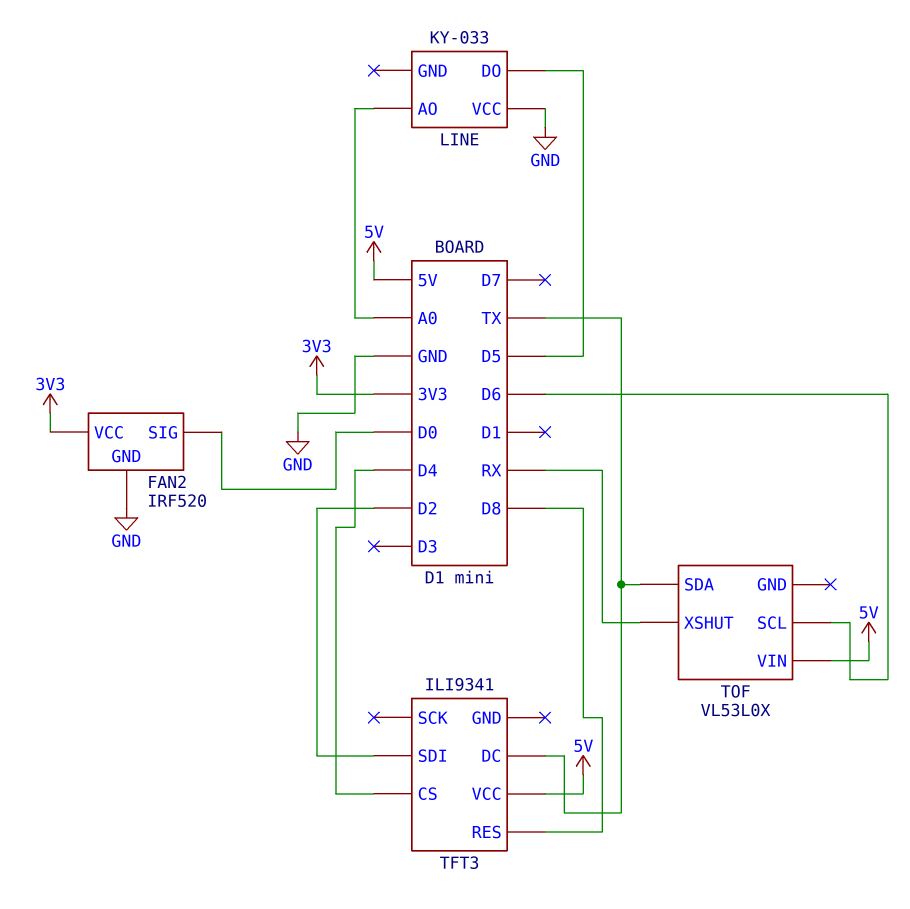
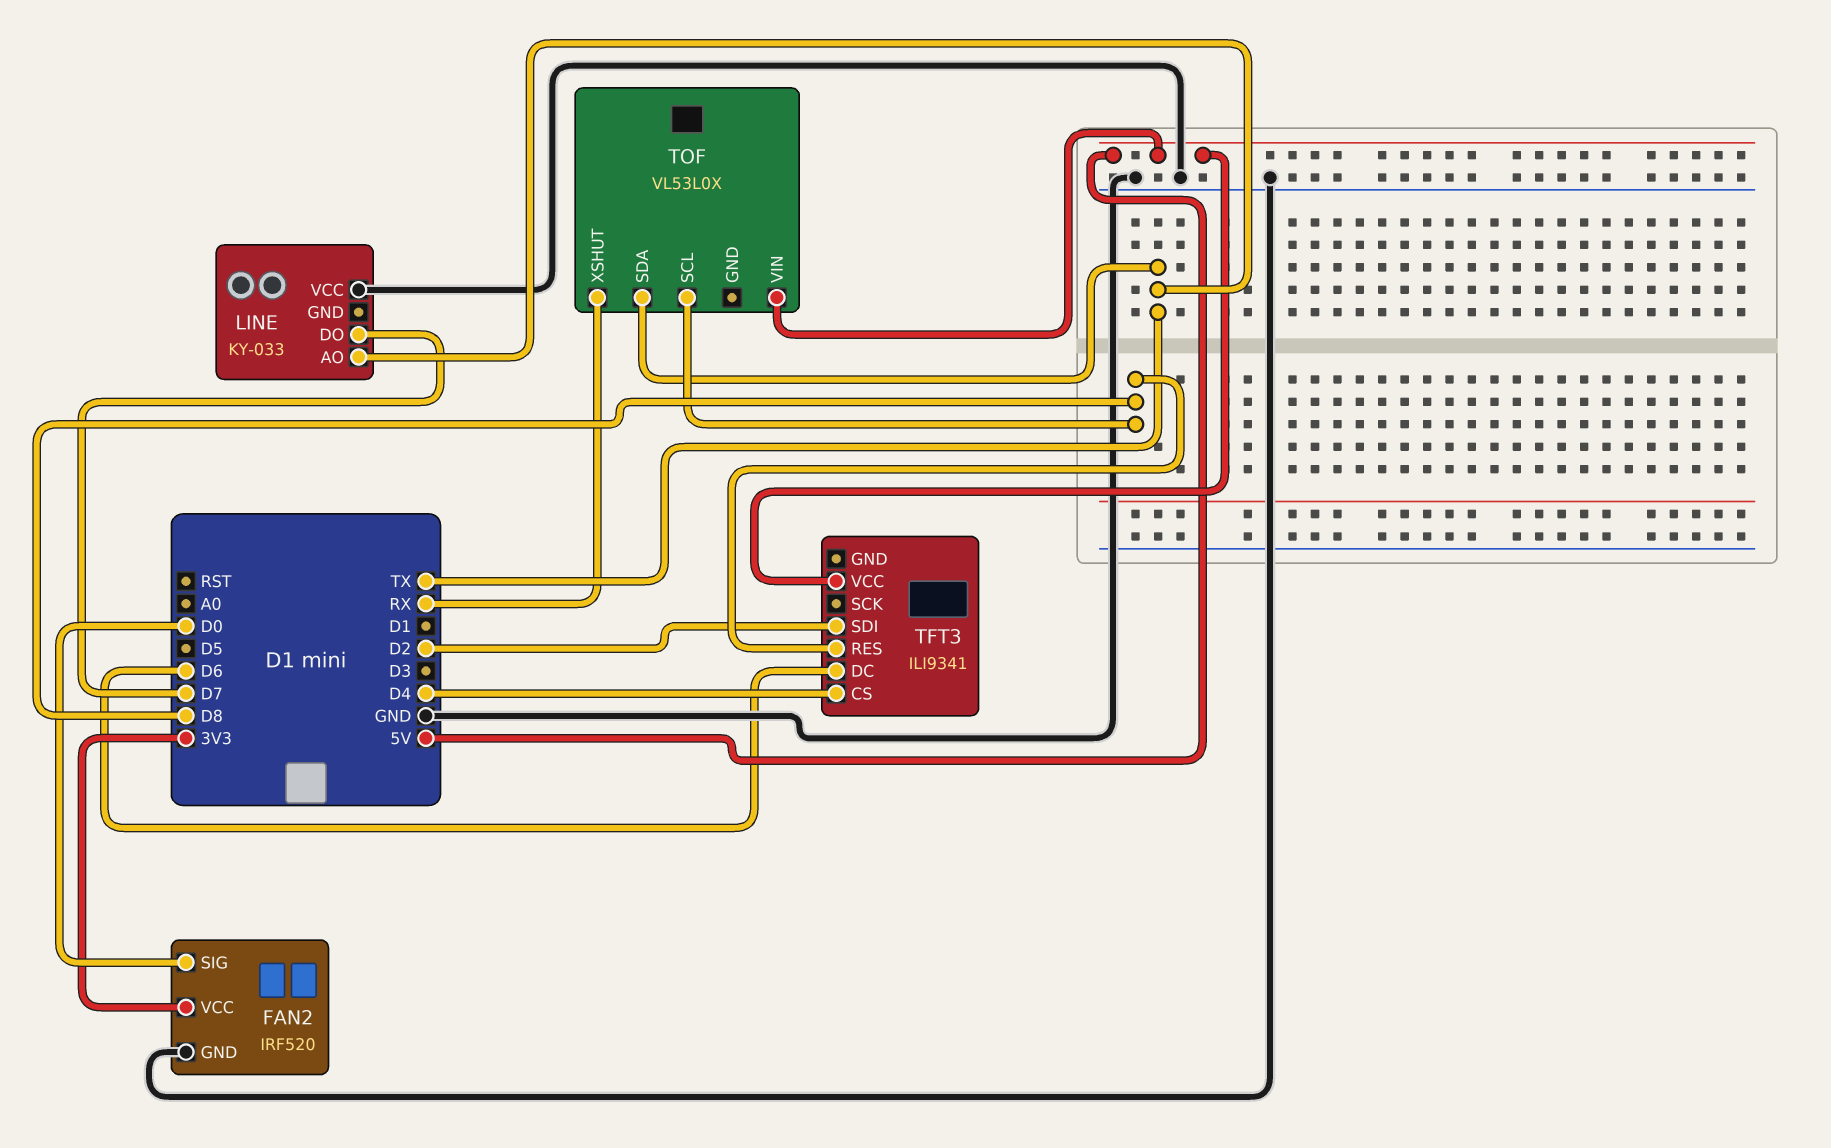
LINE pin AO: A0 -> TX
LINE pin DO: D5 -> D7
TFT3 pin DC: TX -> D6
TOF pin SCL: D6 -> D8

